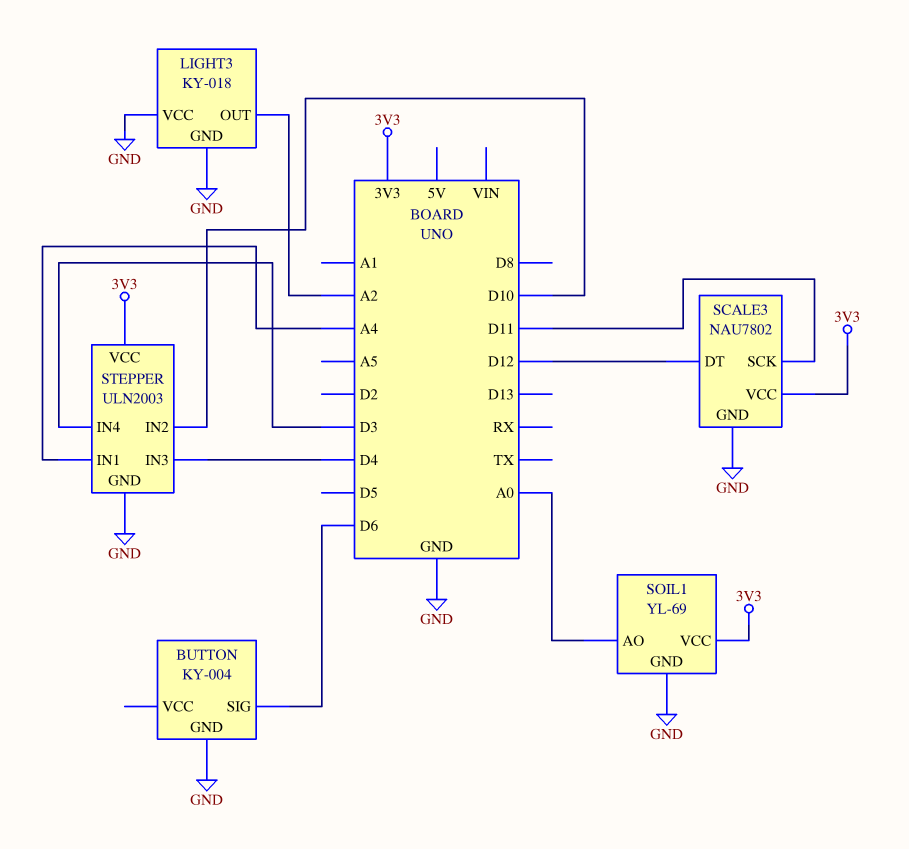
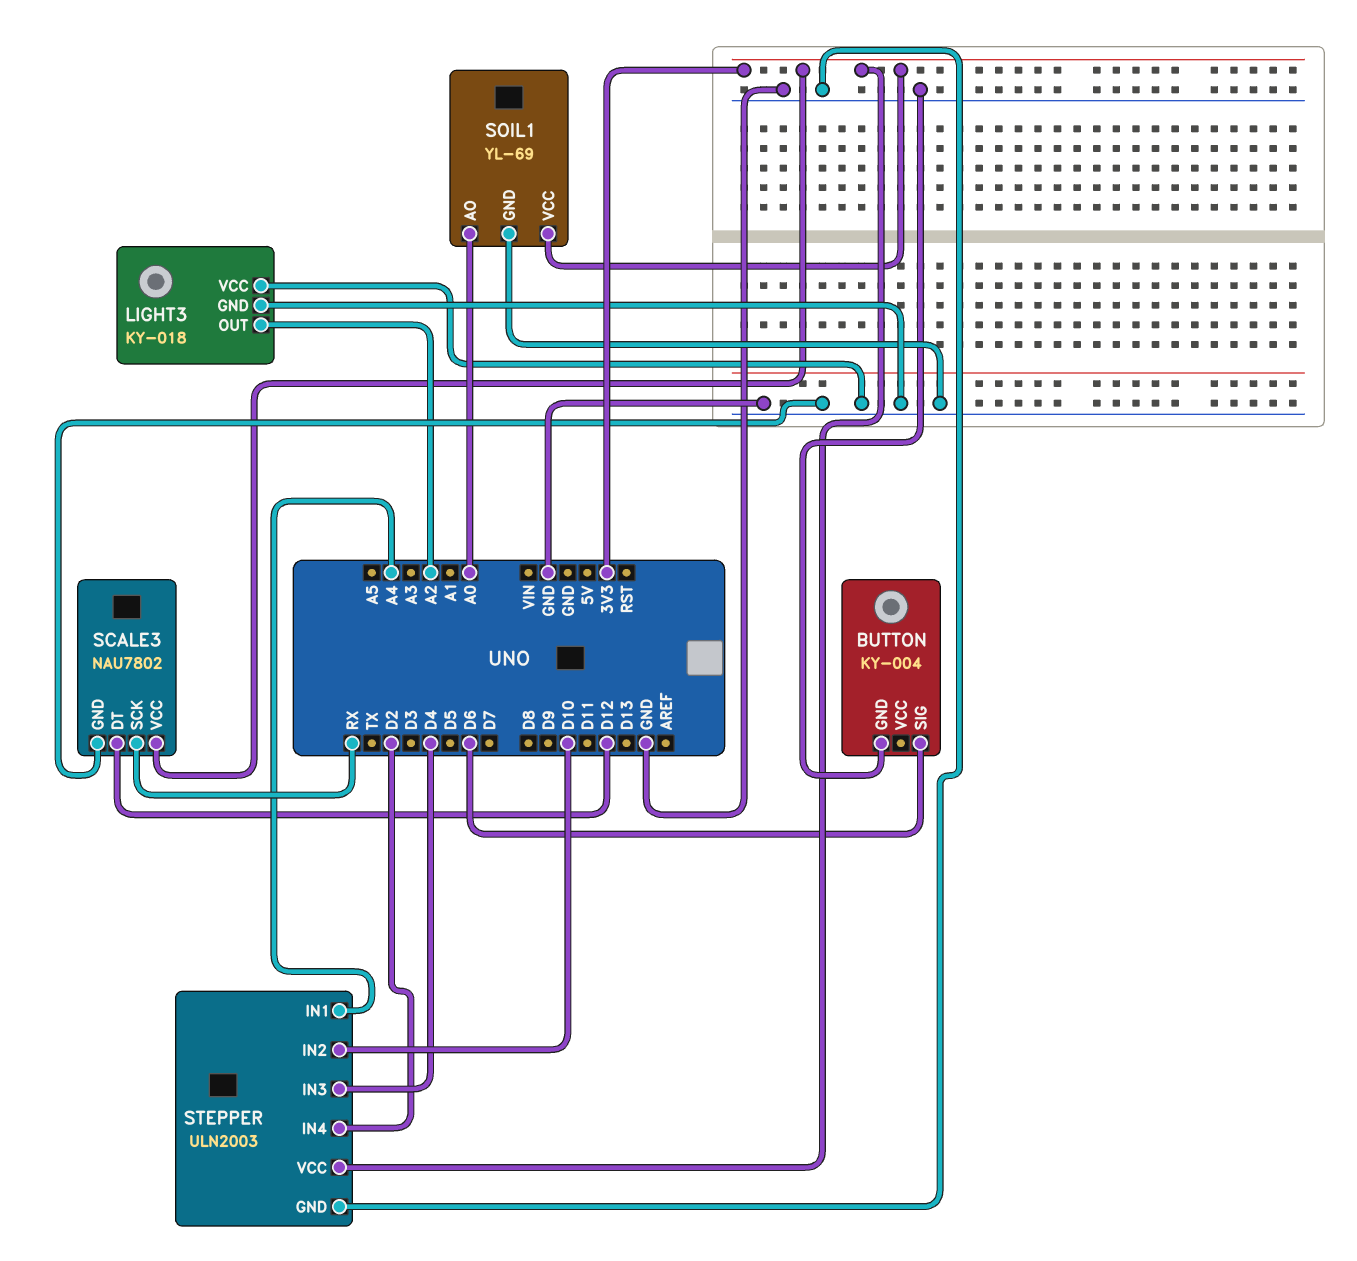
SCALE3 pin SCK: D11 -> RX
STEPPER pin IN4: D3 -> D2

